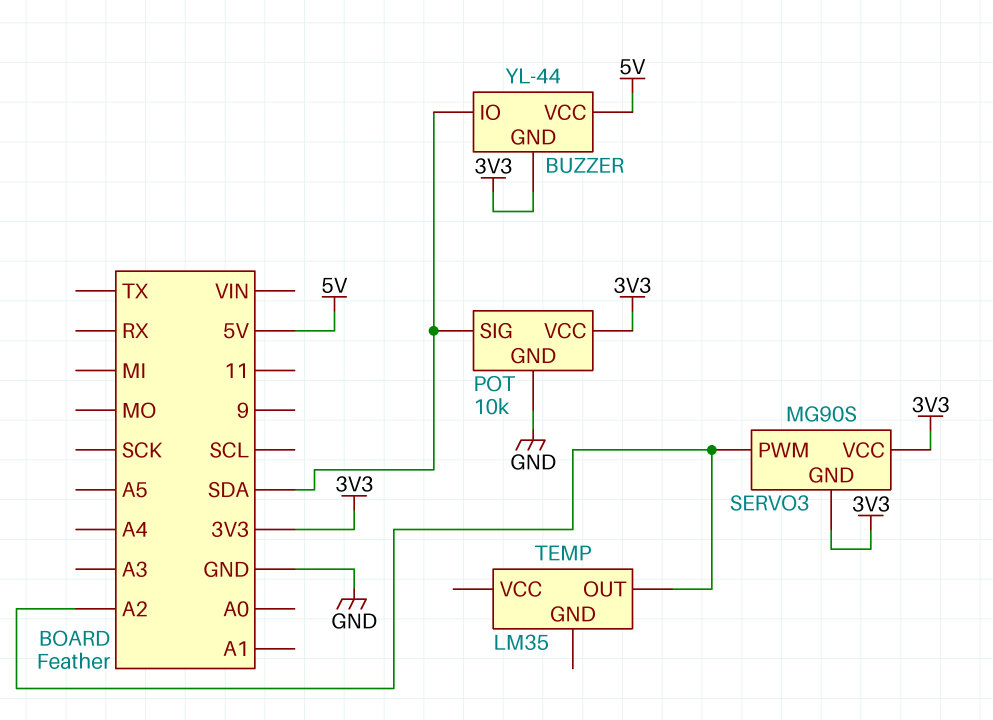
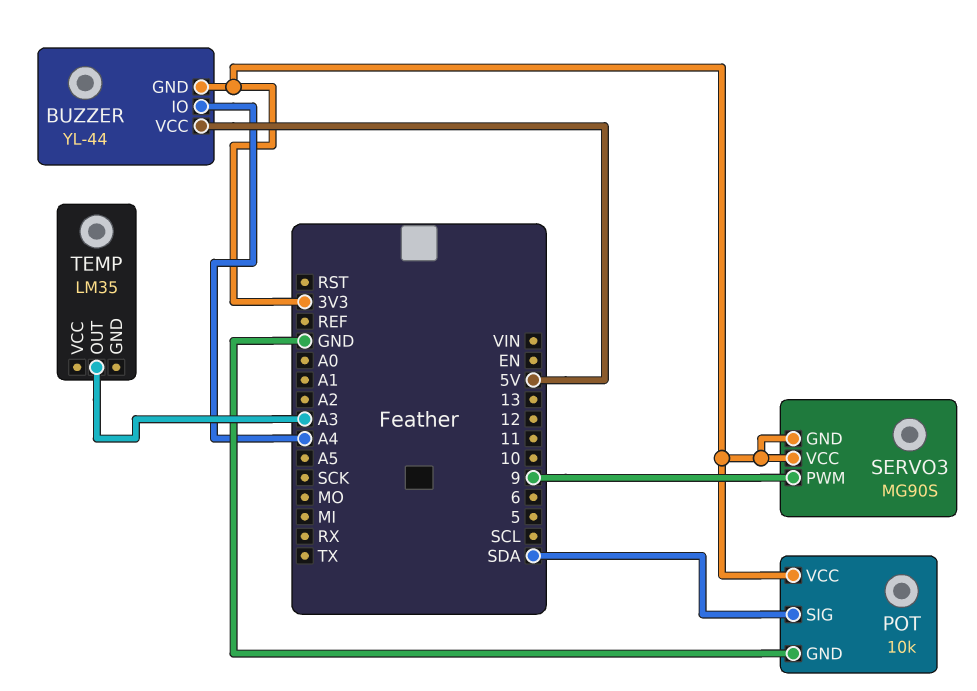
BUZZER pin IO: SDA -> A4
SERVO3 pin PWM: A2 -> 9
TEMP pin OUT: A2 -> A3

